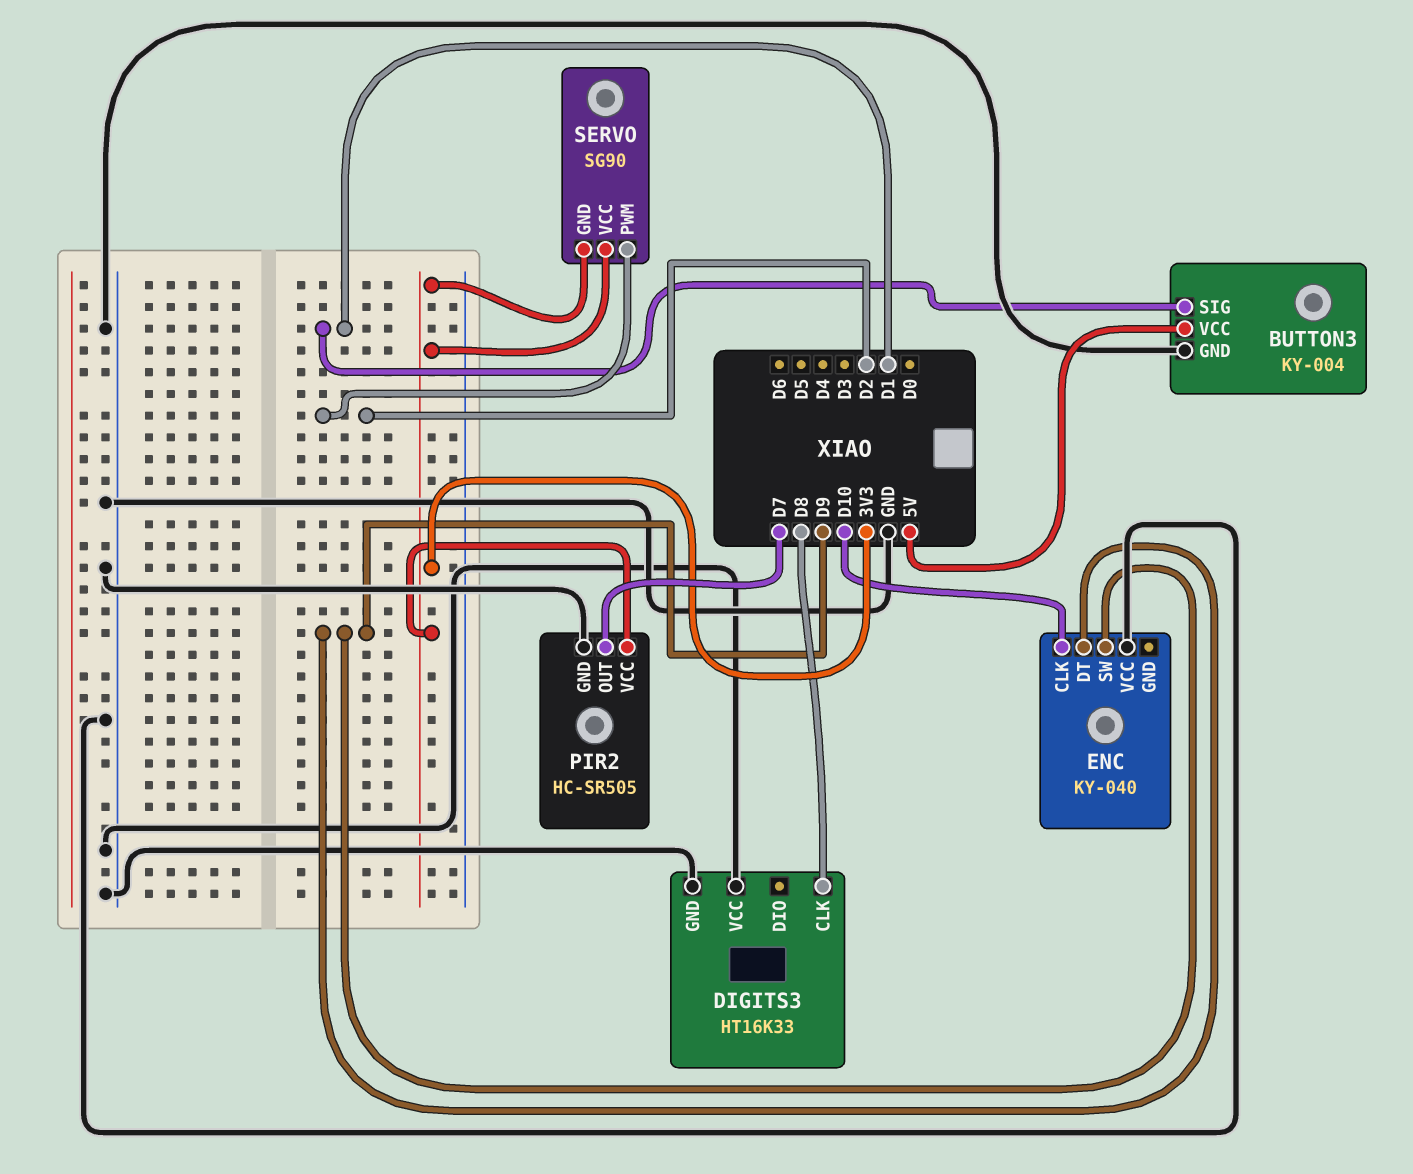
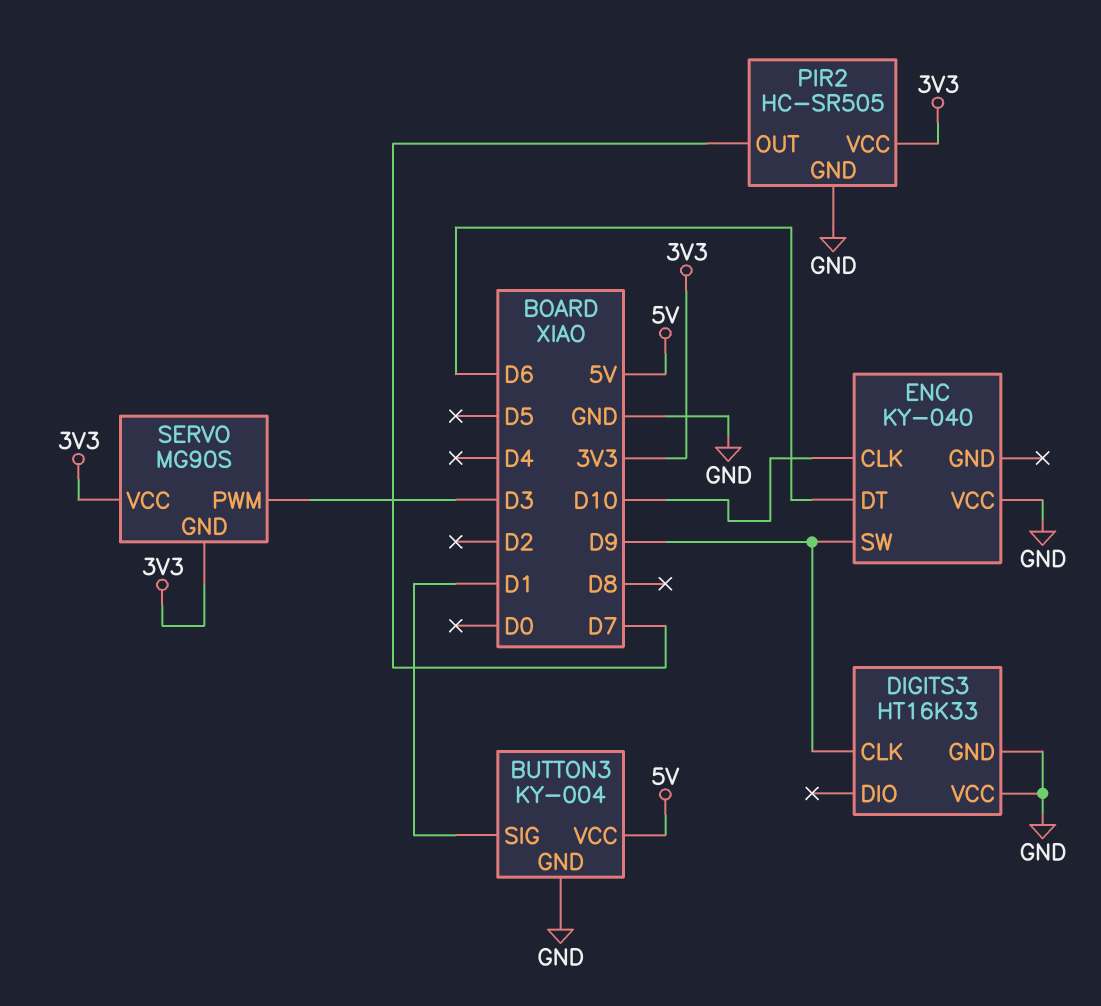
DIGITS3 pin CLK: D8 -> D9
ENC pin DT: D9 -> D6
SERVO: SG90 -> MG90S
SERVO pin PWM: D2 -> D3

